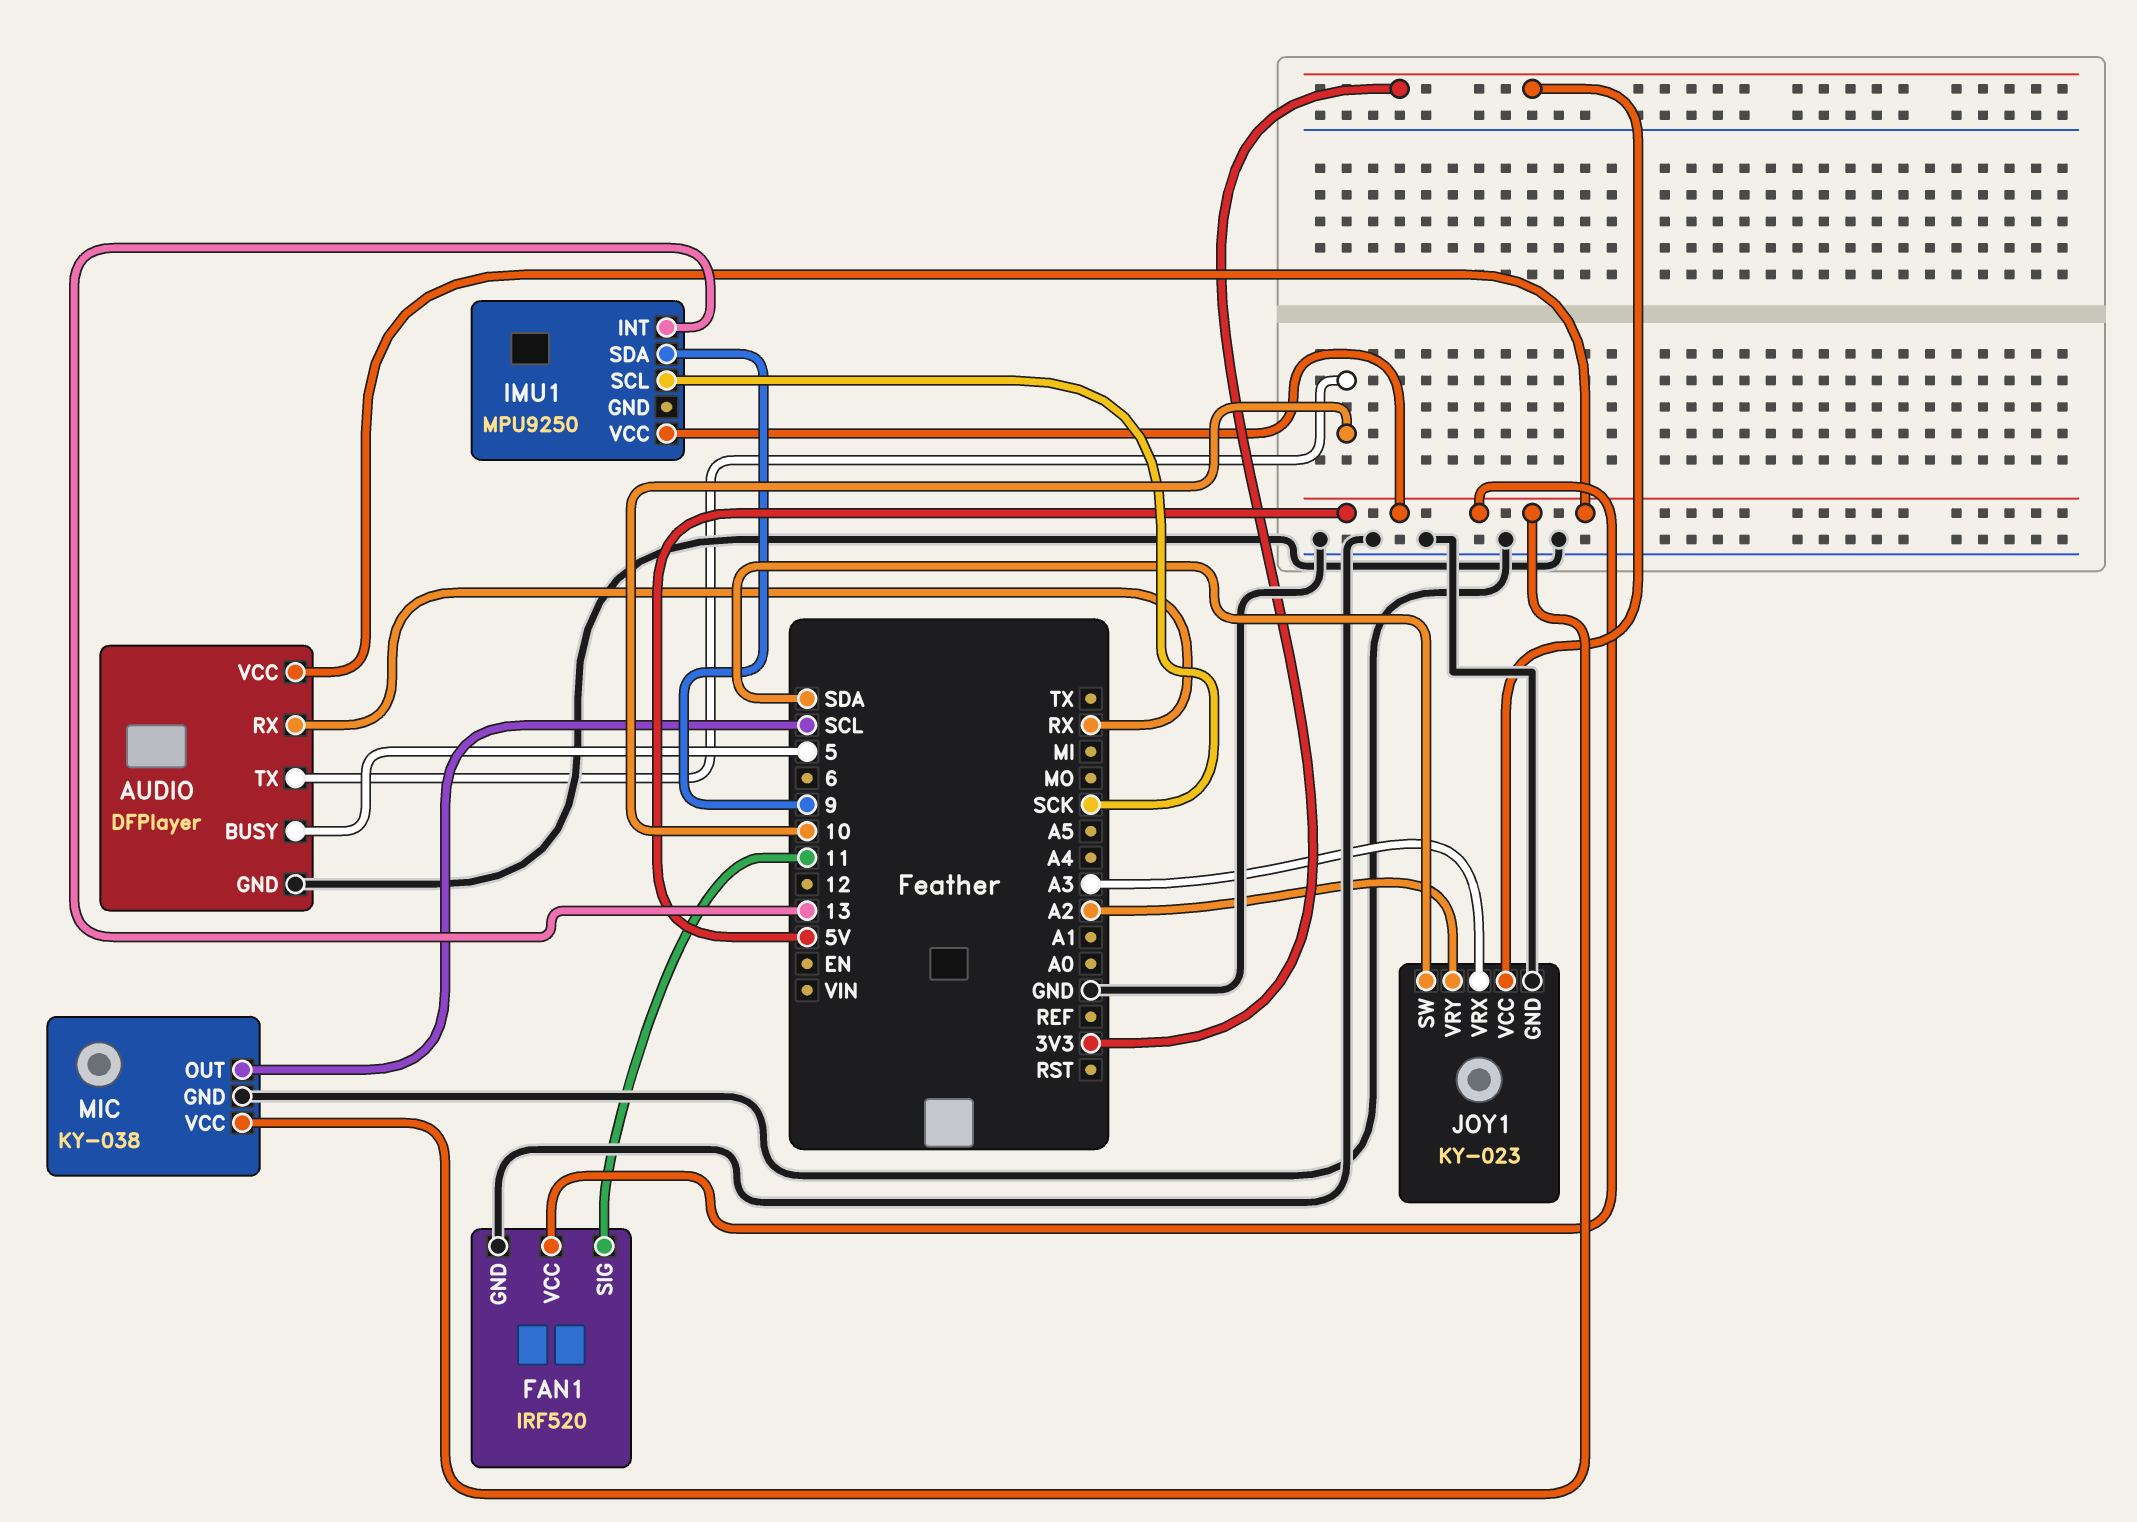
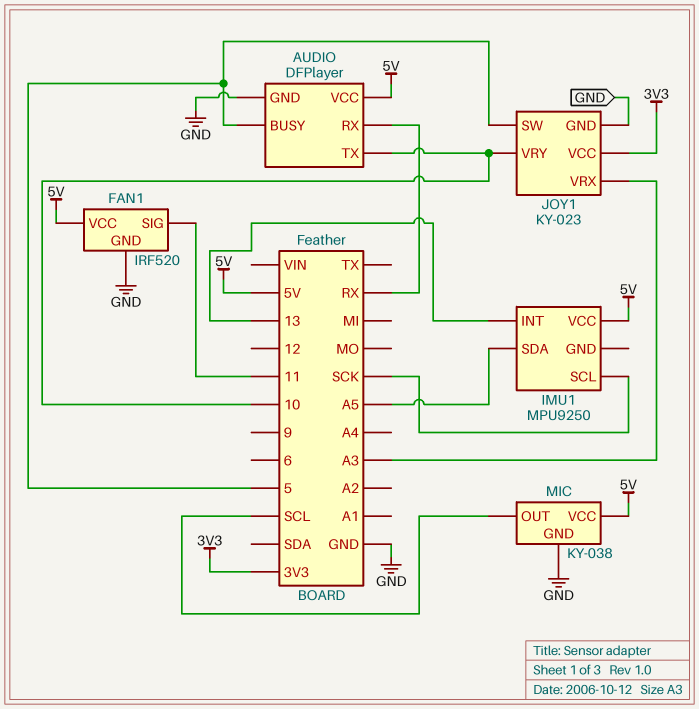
IMU1 pin SDA: 9 -> A5
JOY1 pin SW: SDA -> 5
JOY1 pin VRY: A2 -> 10

